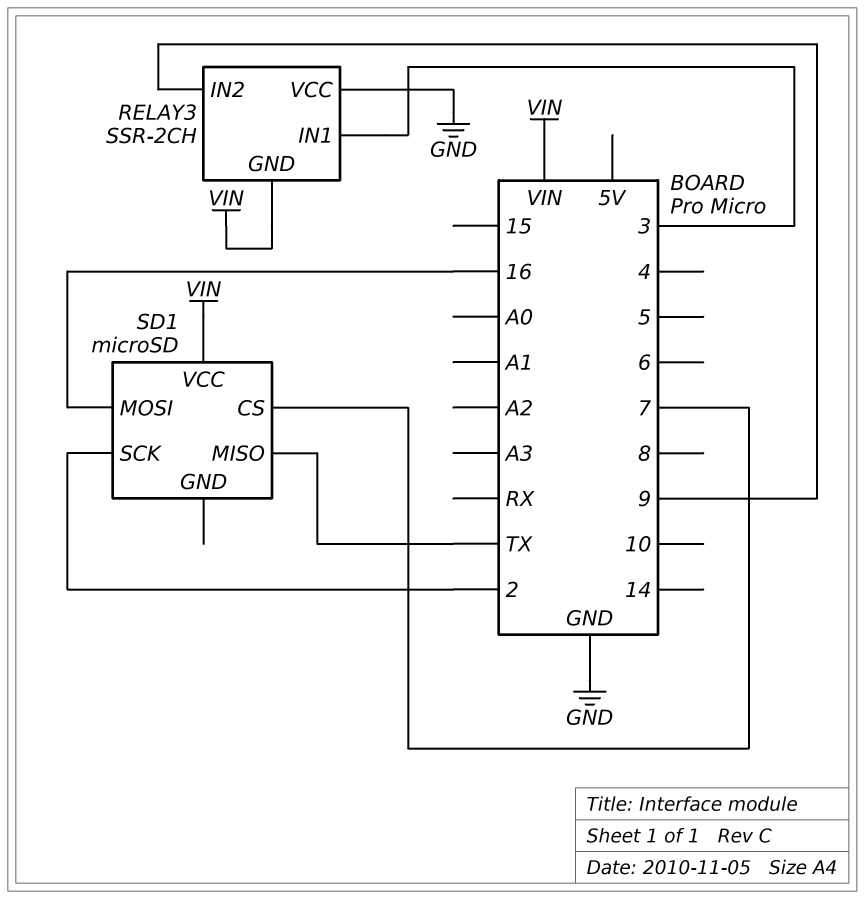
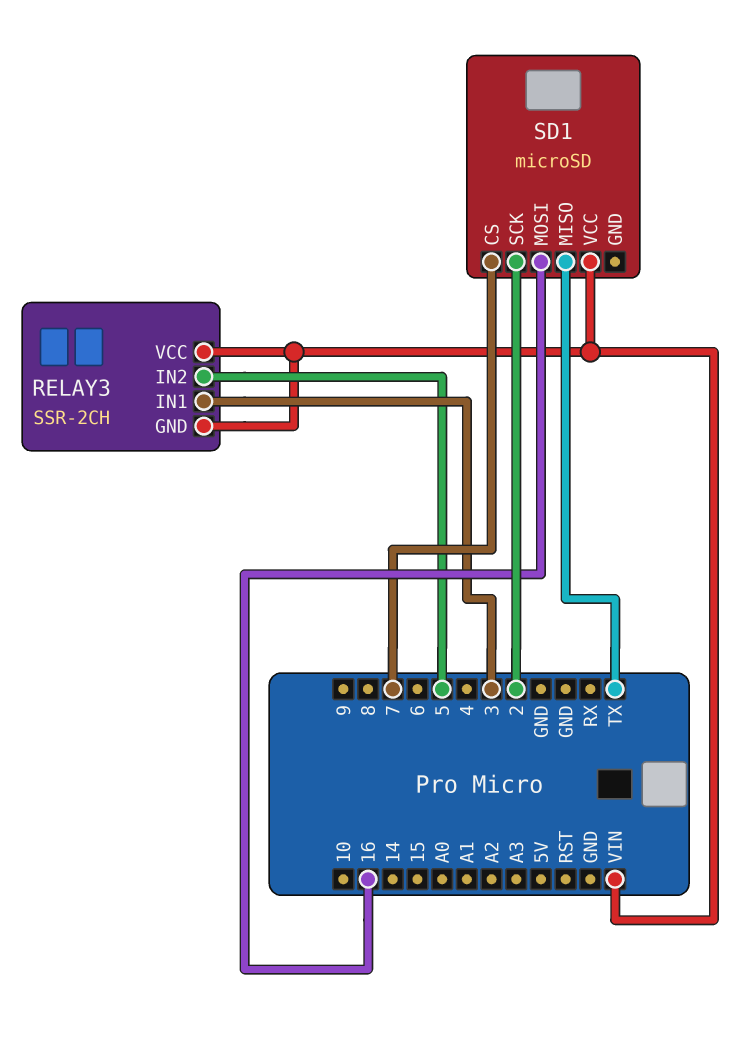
RELAY3 pin IN2: 9 -> 5
RELAY3 pin VCC: GND -> VIN

